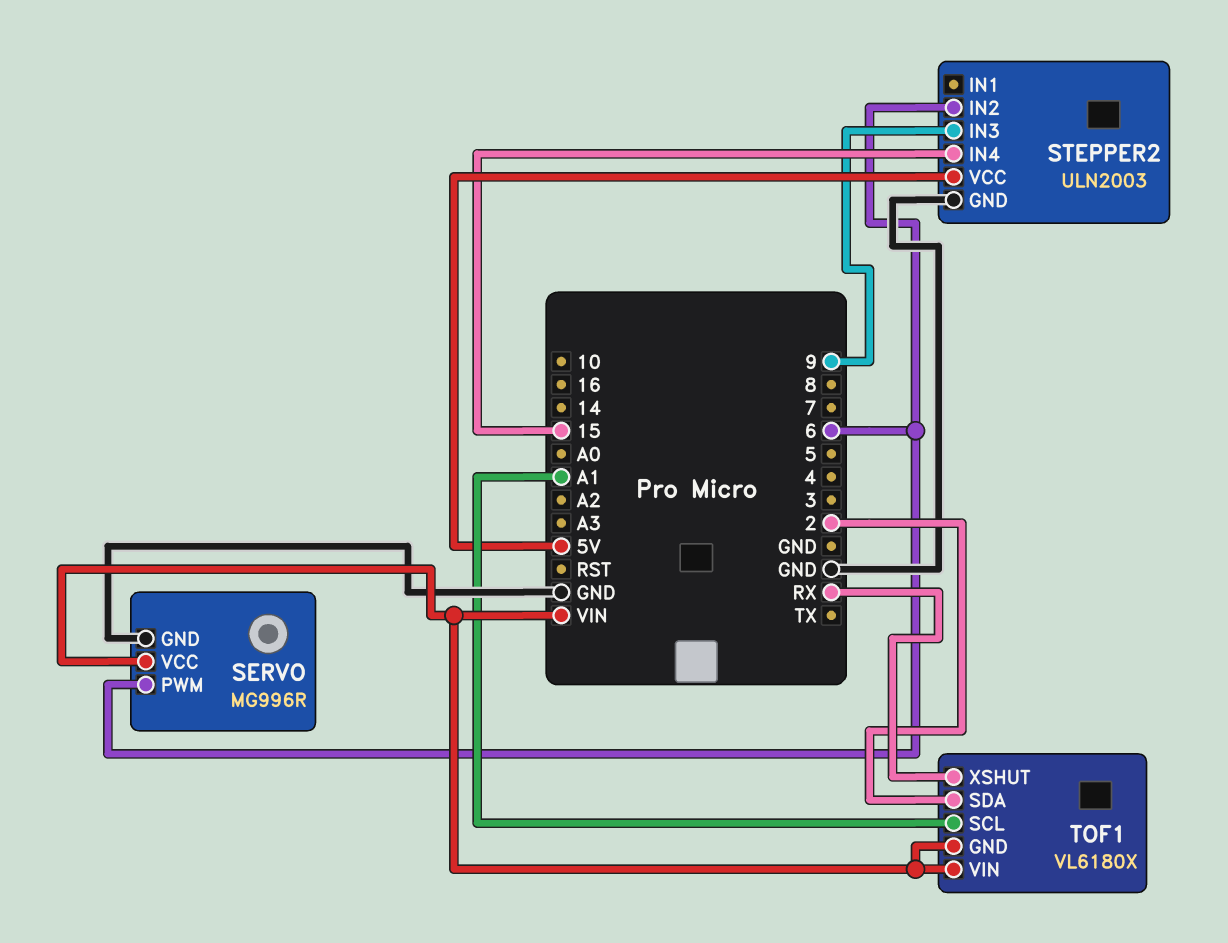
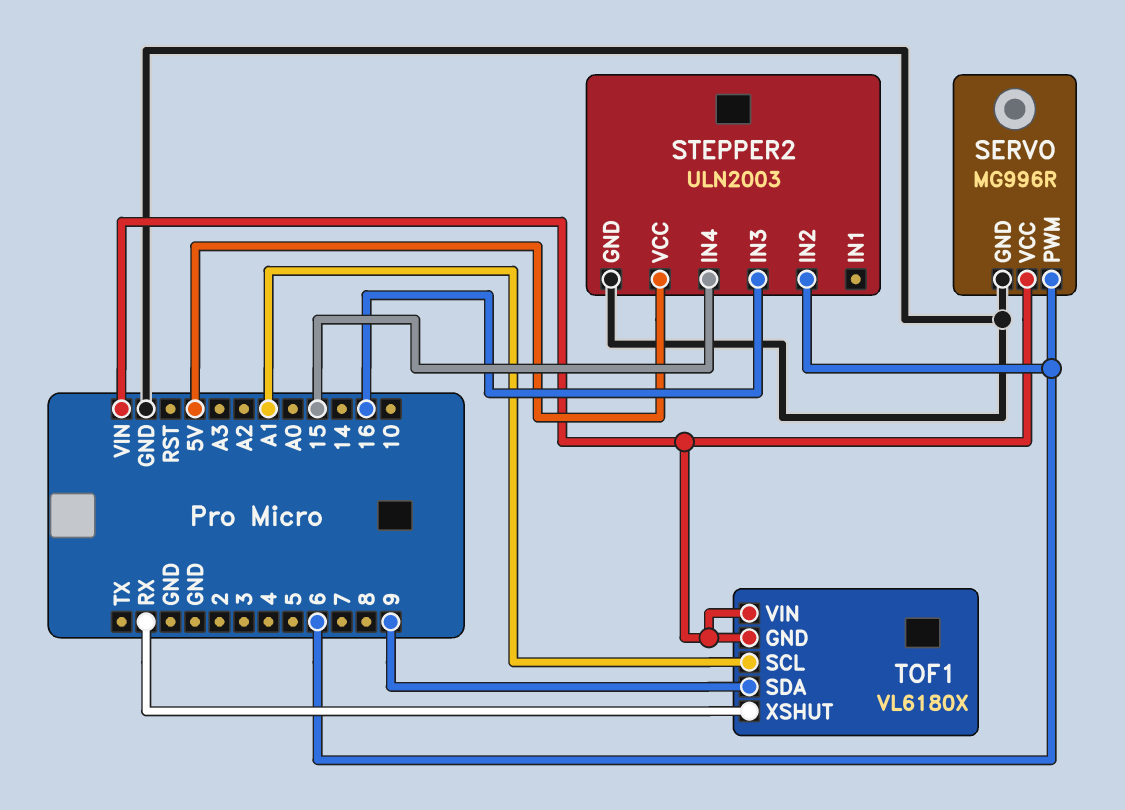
STEPPER2 pin IN3: 9 -> 16
TOF1 pin SDA: 2 -> 9

